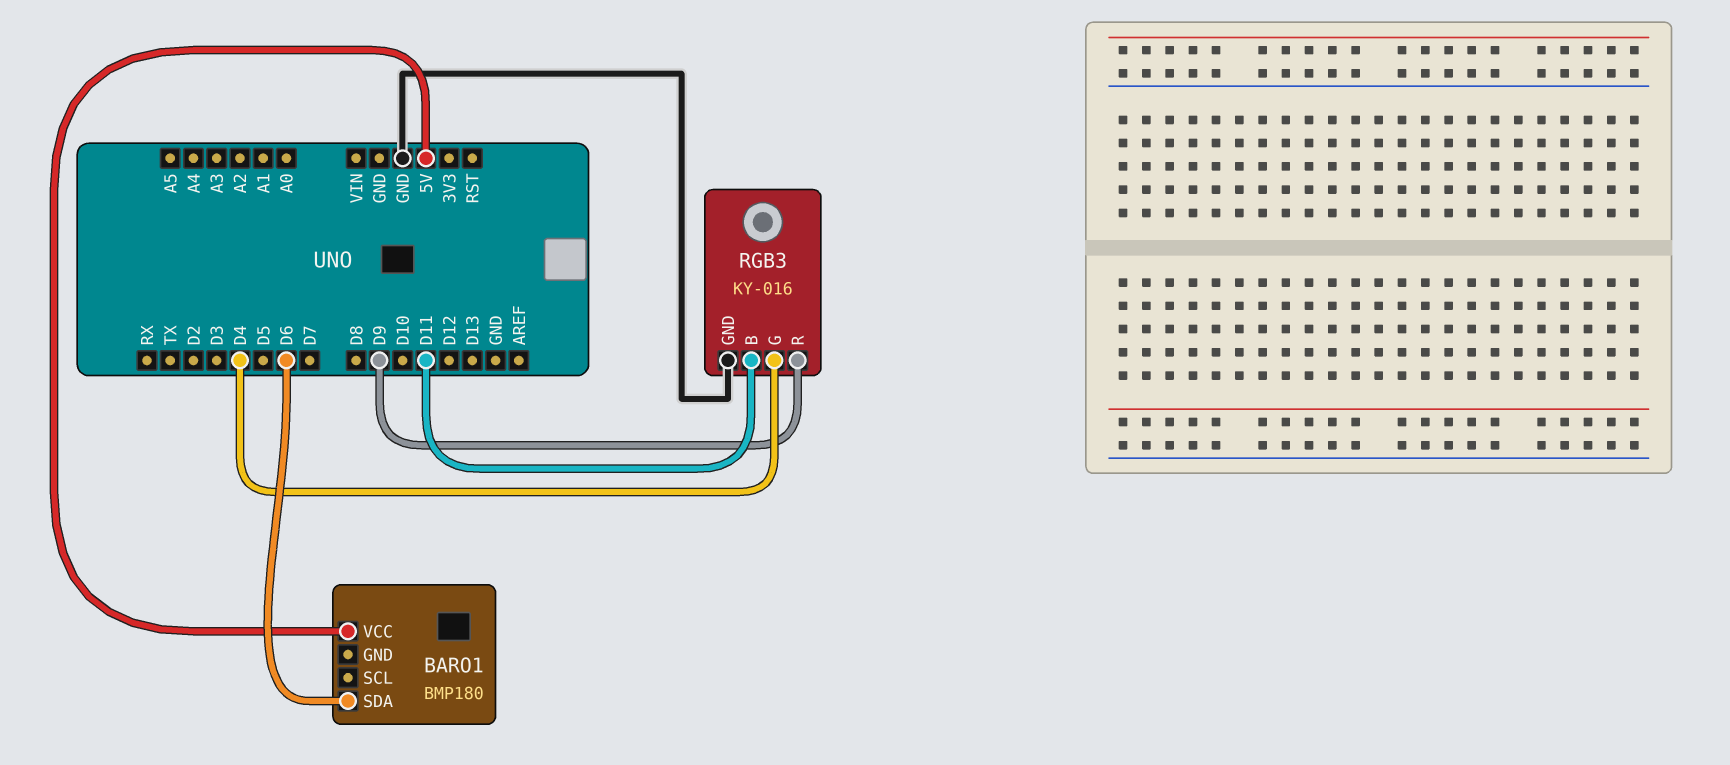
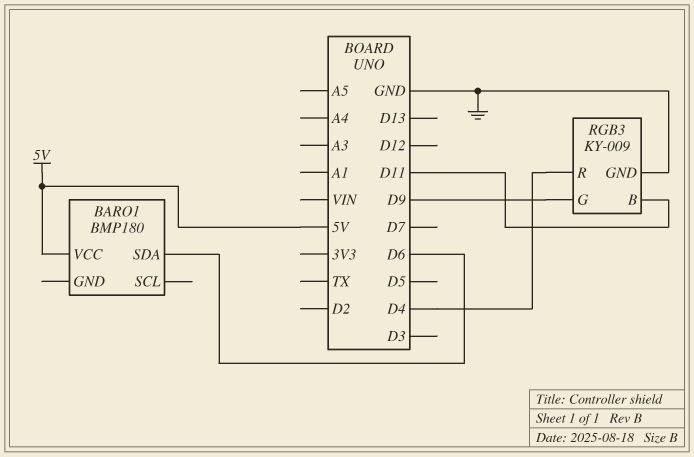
RGB3: KY-016 -> KY-009
RGB3 pin G: D4 -> D9
RGB3 pin R: D9 -> D4

